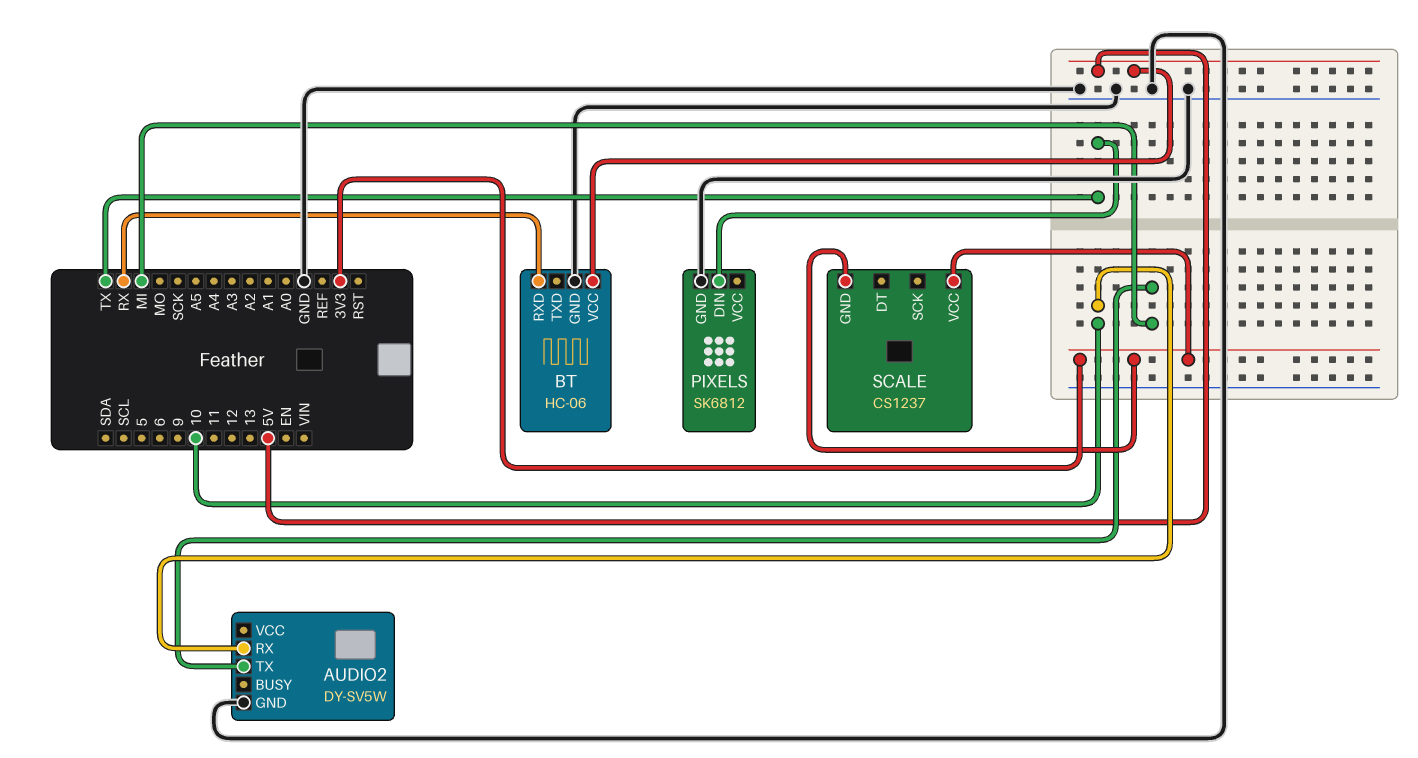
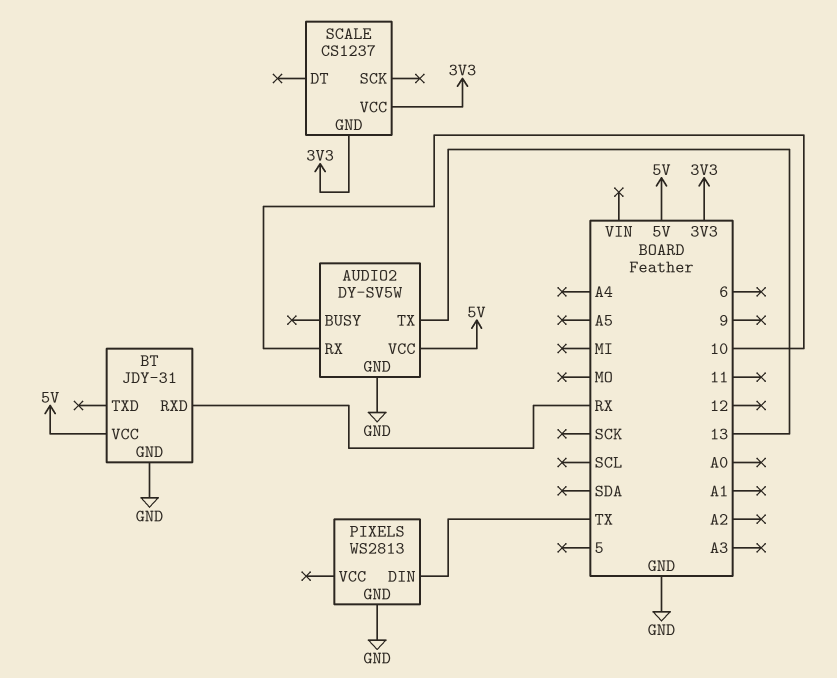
AUDIO2 pin TX: MI -> 13
AUDIO2 pin VCC: none -> 5V
BT: HC-06 -> JDY-31
PIXELS: SK6812 -> WS2813

